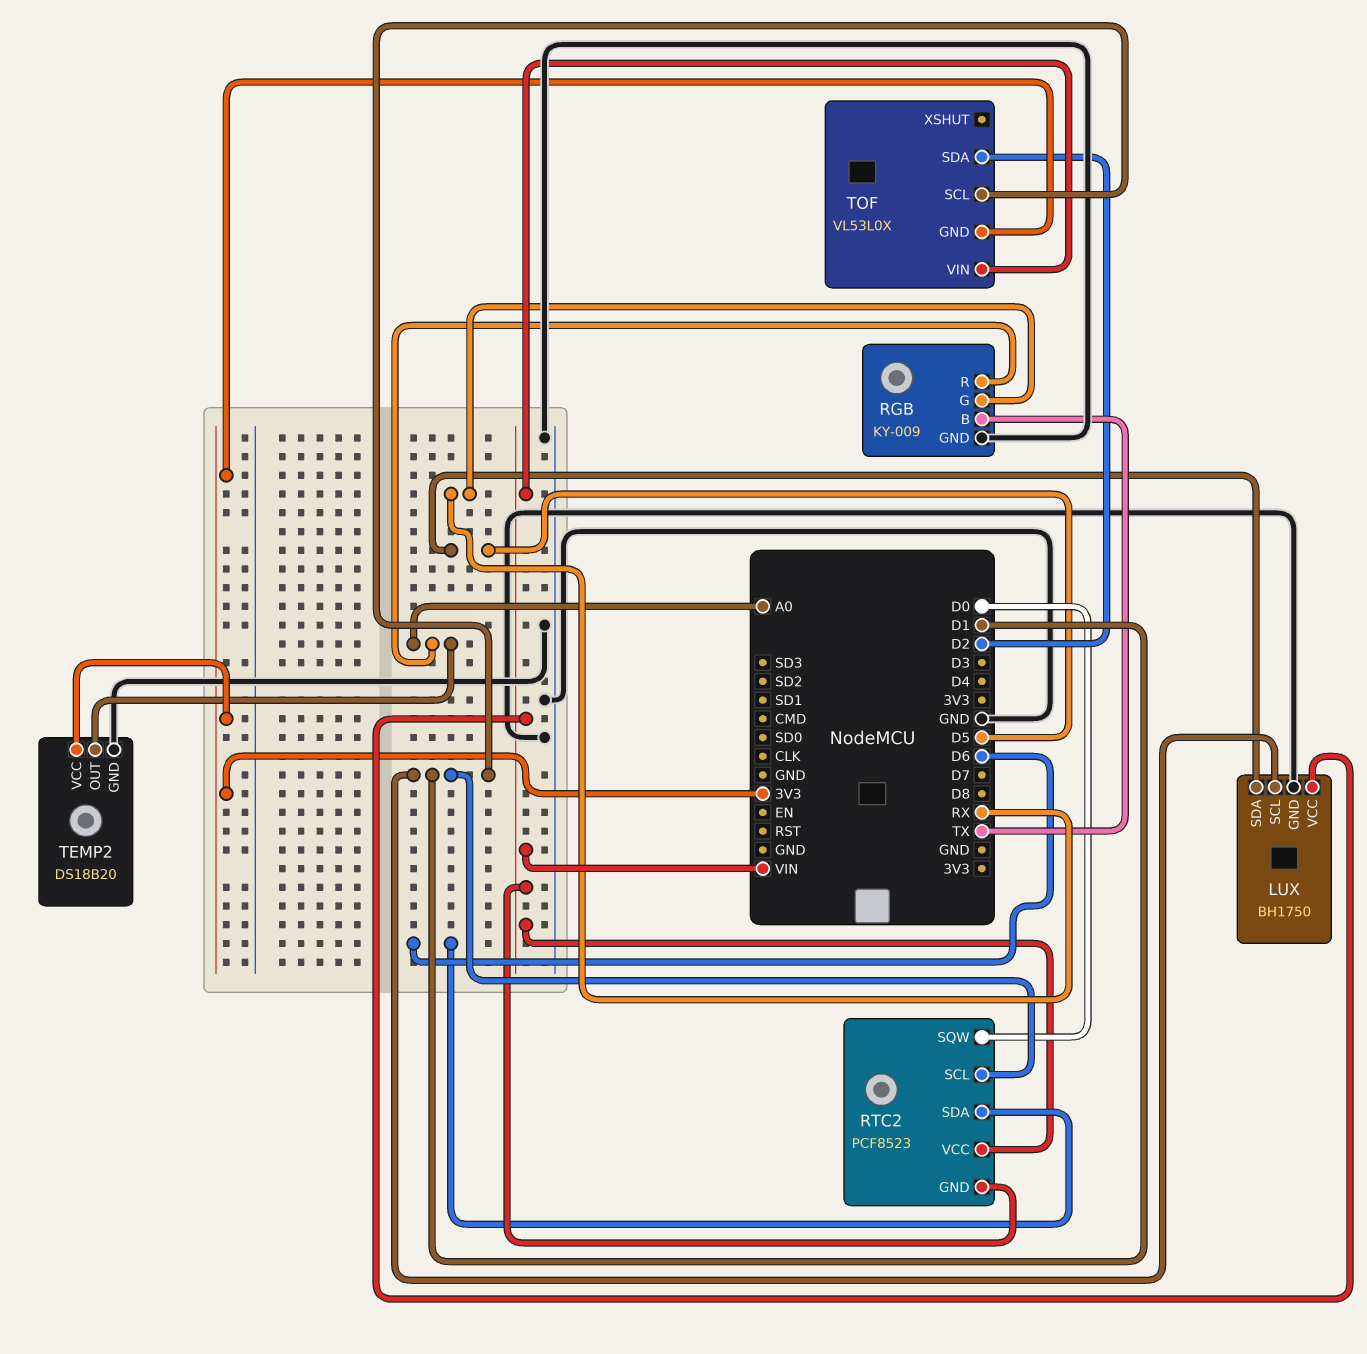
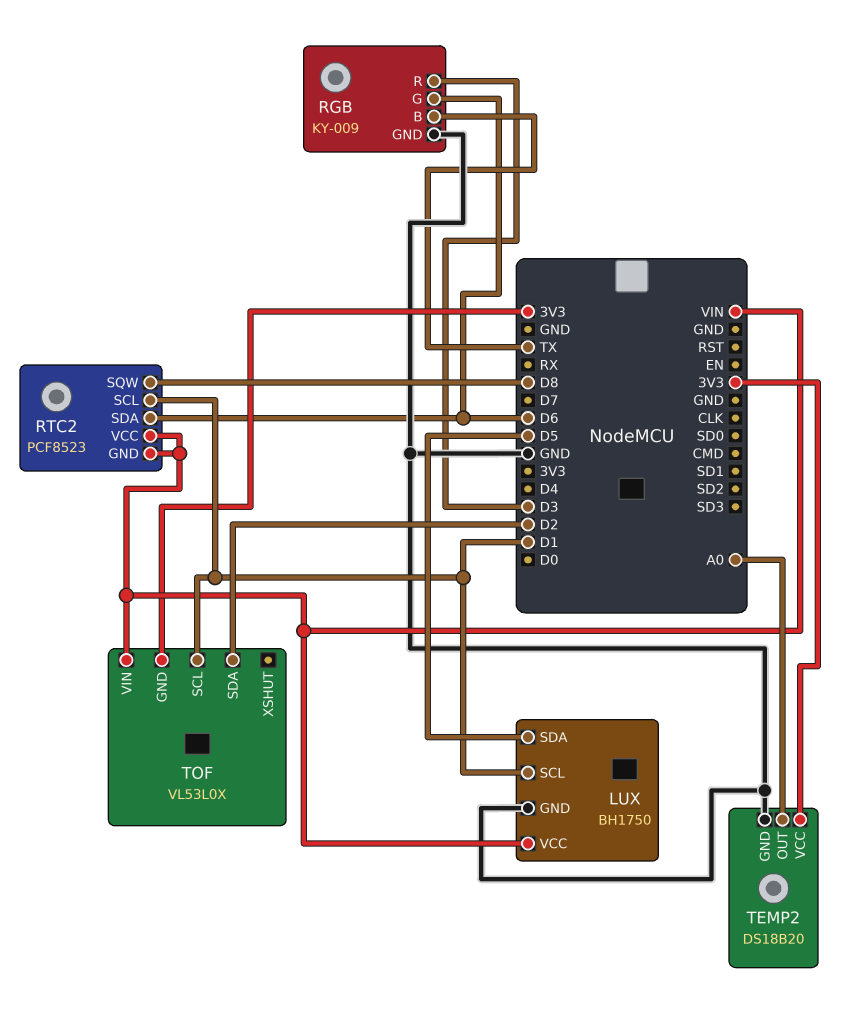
RGB pin G: RX -> D6
RGB pin R: A0 -> D3
RTC2 pin SQW: D0 -> D8

